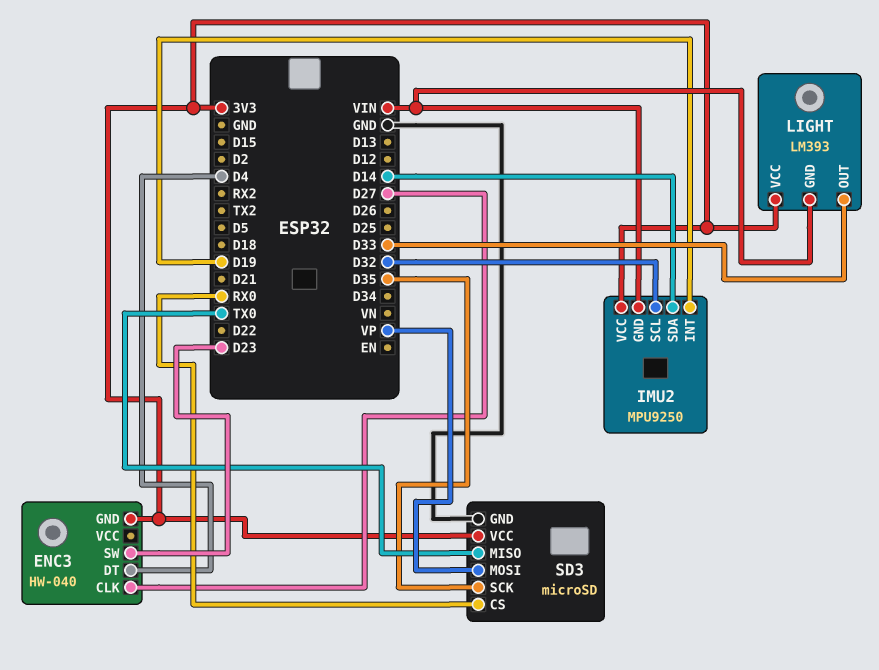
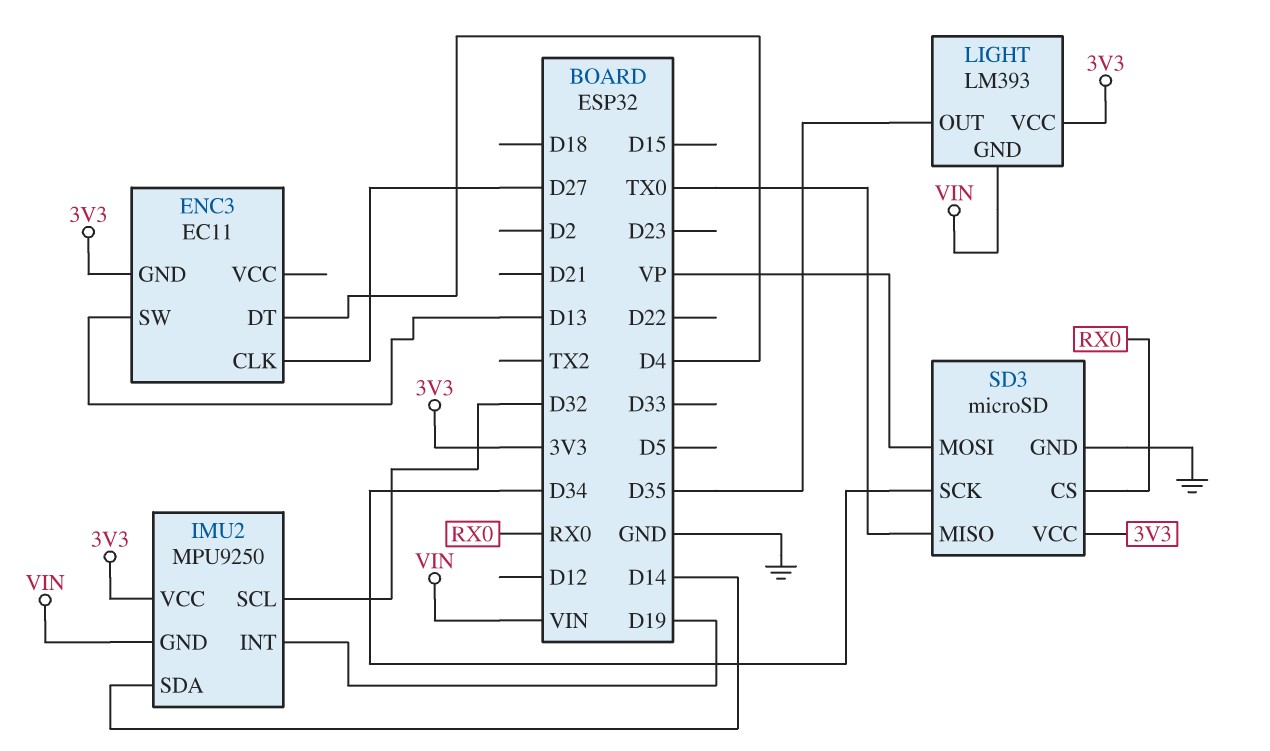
ENC3: HW-040 -> EC11
ENC3 pin SW: D23 -> D13
LIGHT pin OUT: D33 -> D35
SD3 pin SCK: D35 -> D34

